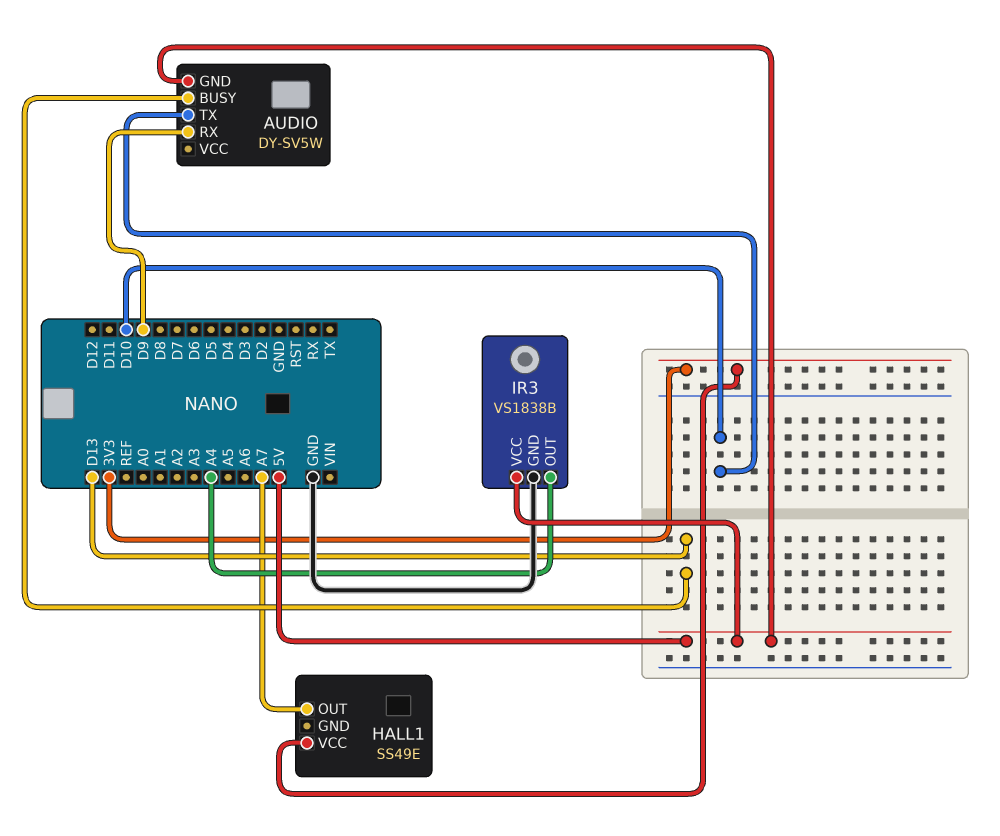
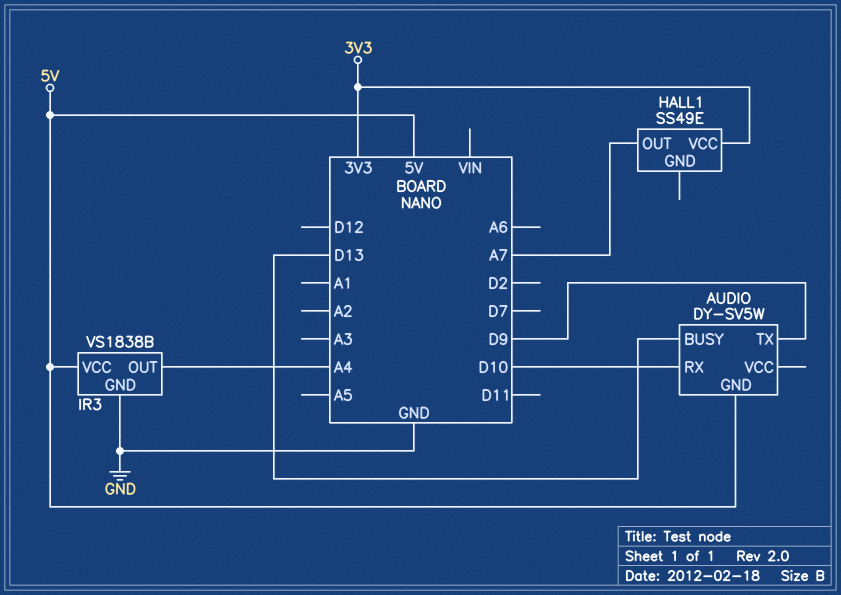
AUDIO pin RX: D9 -> D10
AUDIO pin TX: D10 -> D9

